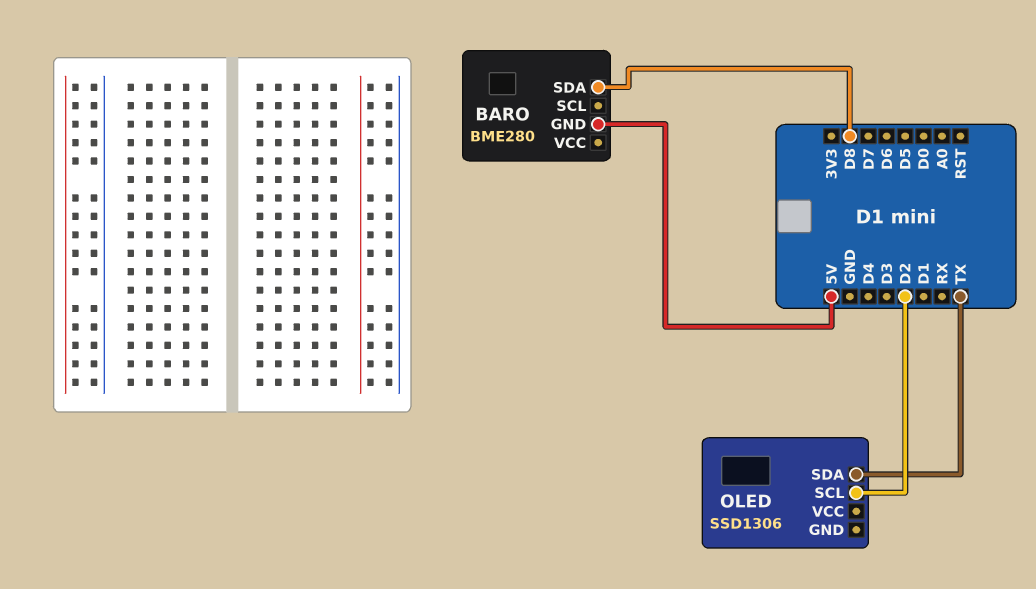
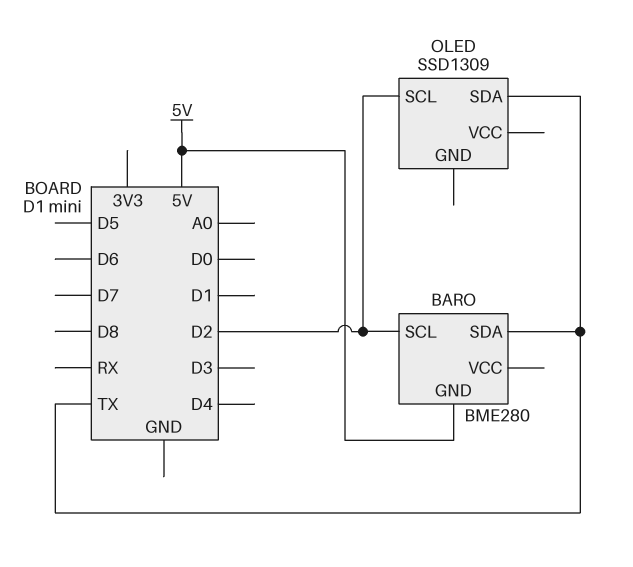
BARO pin SCL: none -> D2
BARO pin SDA: D8 -> TX
OLED: SSD1306 -> SSD1309

